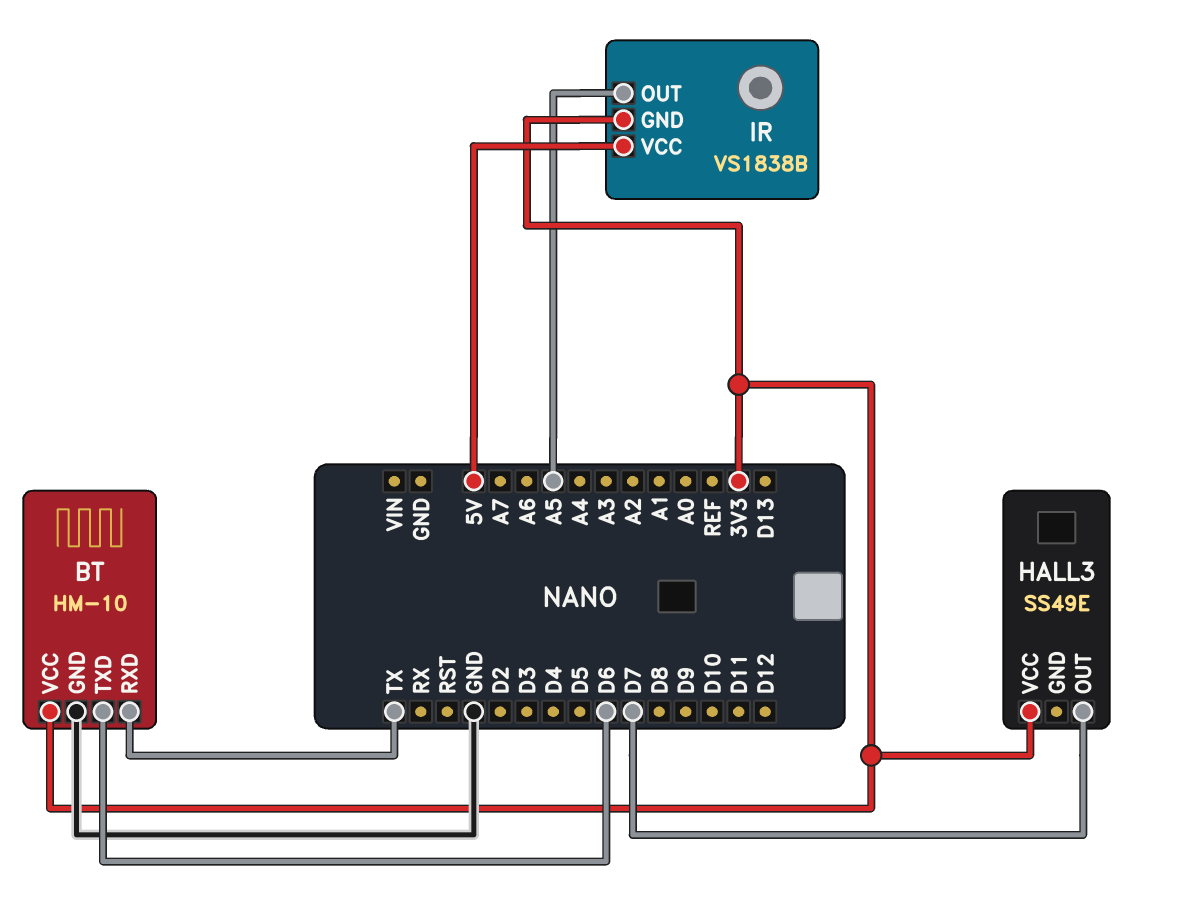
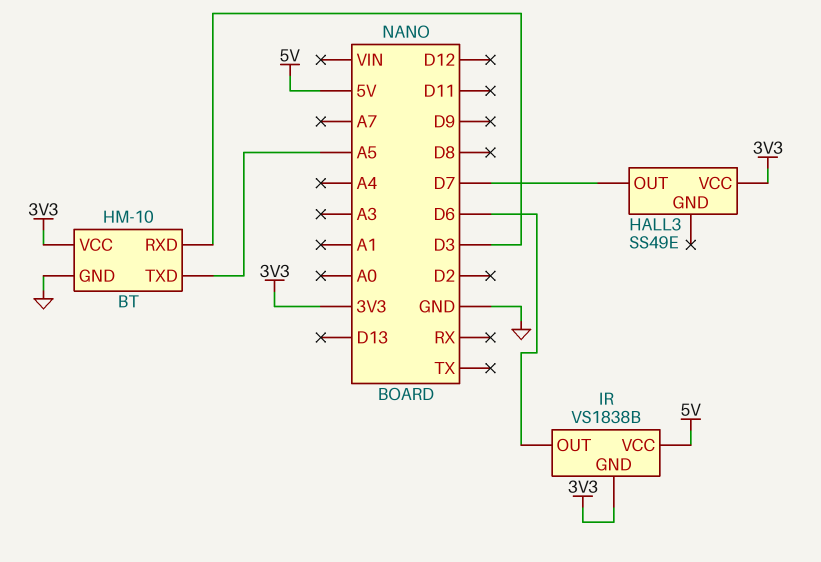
BT pin RXD: TX -> D3
BT pin TXD: D6 -> A5
IR pin OUT: A5 -> D6

